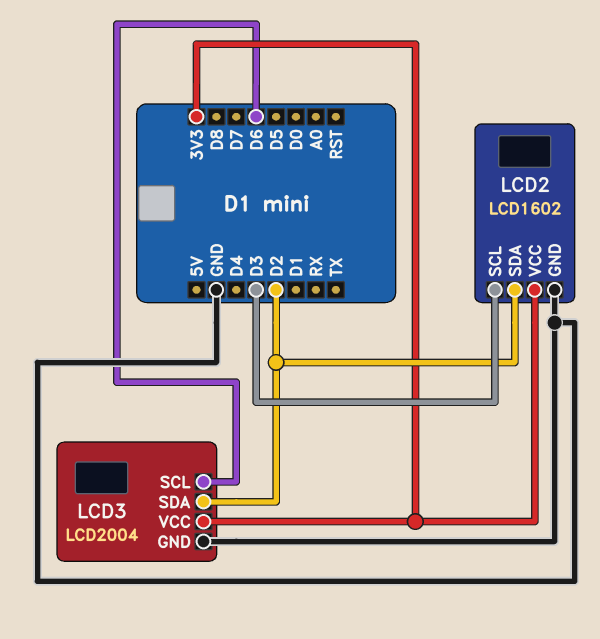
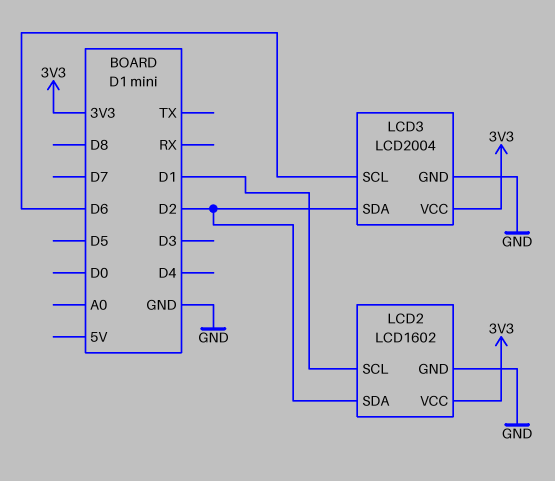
LCD2 pin SCL: D3 -> D1

